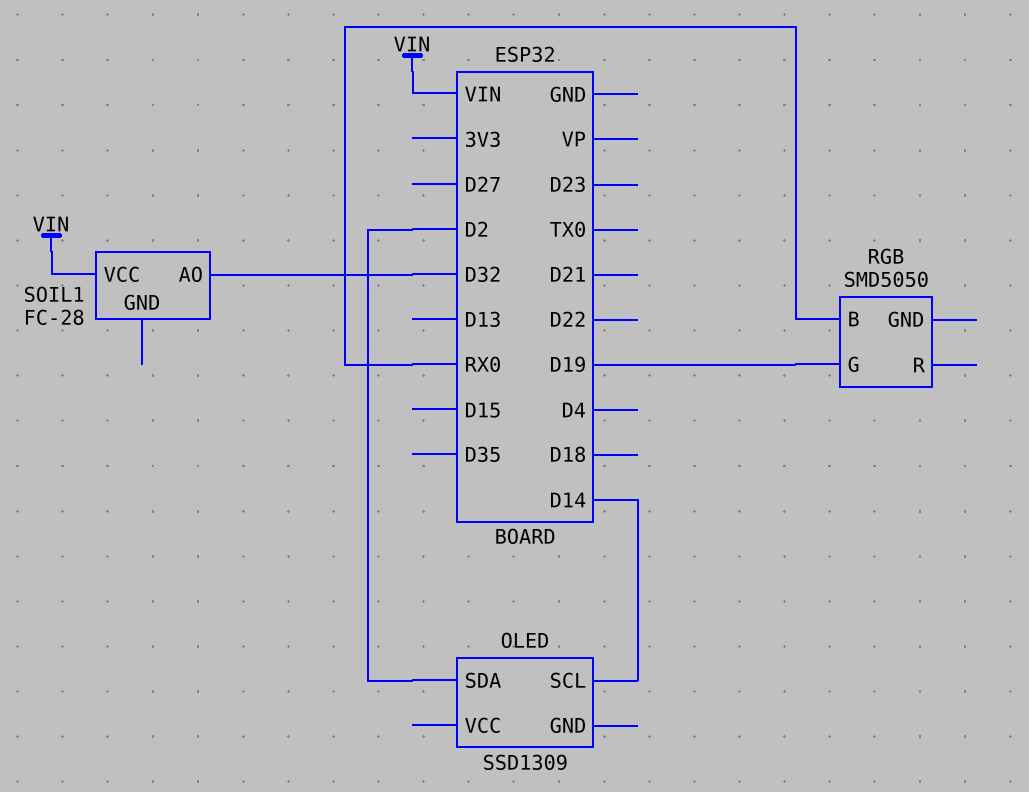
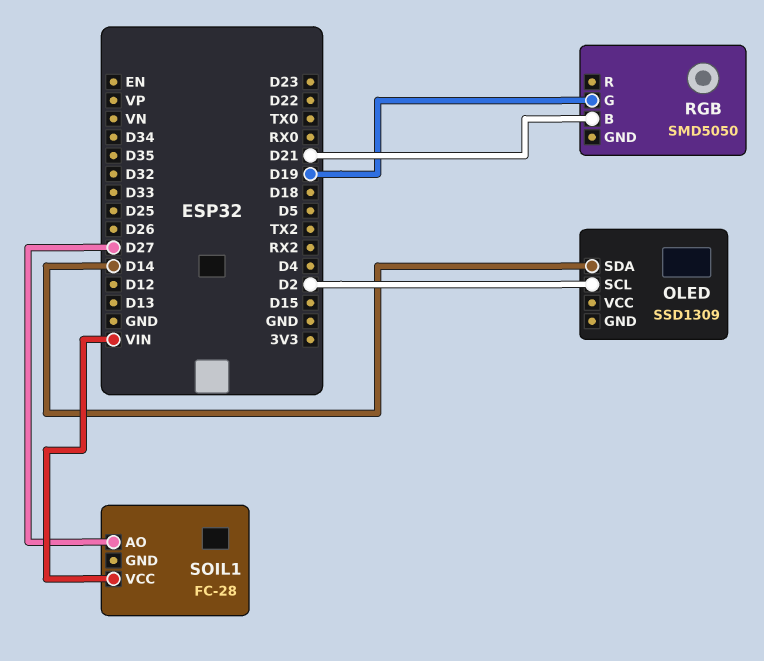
OLED pin SCL: D14 -> D2
OLED pin SDA: D2 -> D14
RGB pin B: RX0 -> D21
SOIL1 pin AO: D32 -> D27

